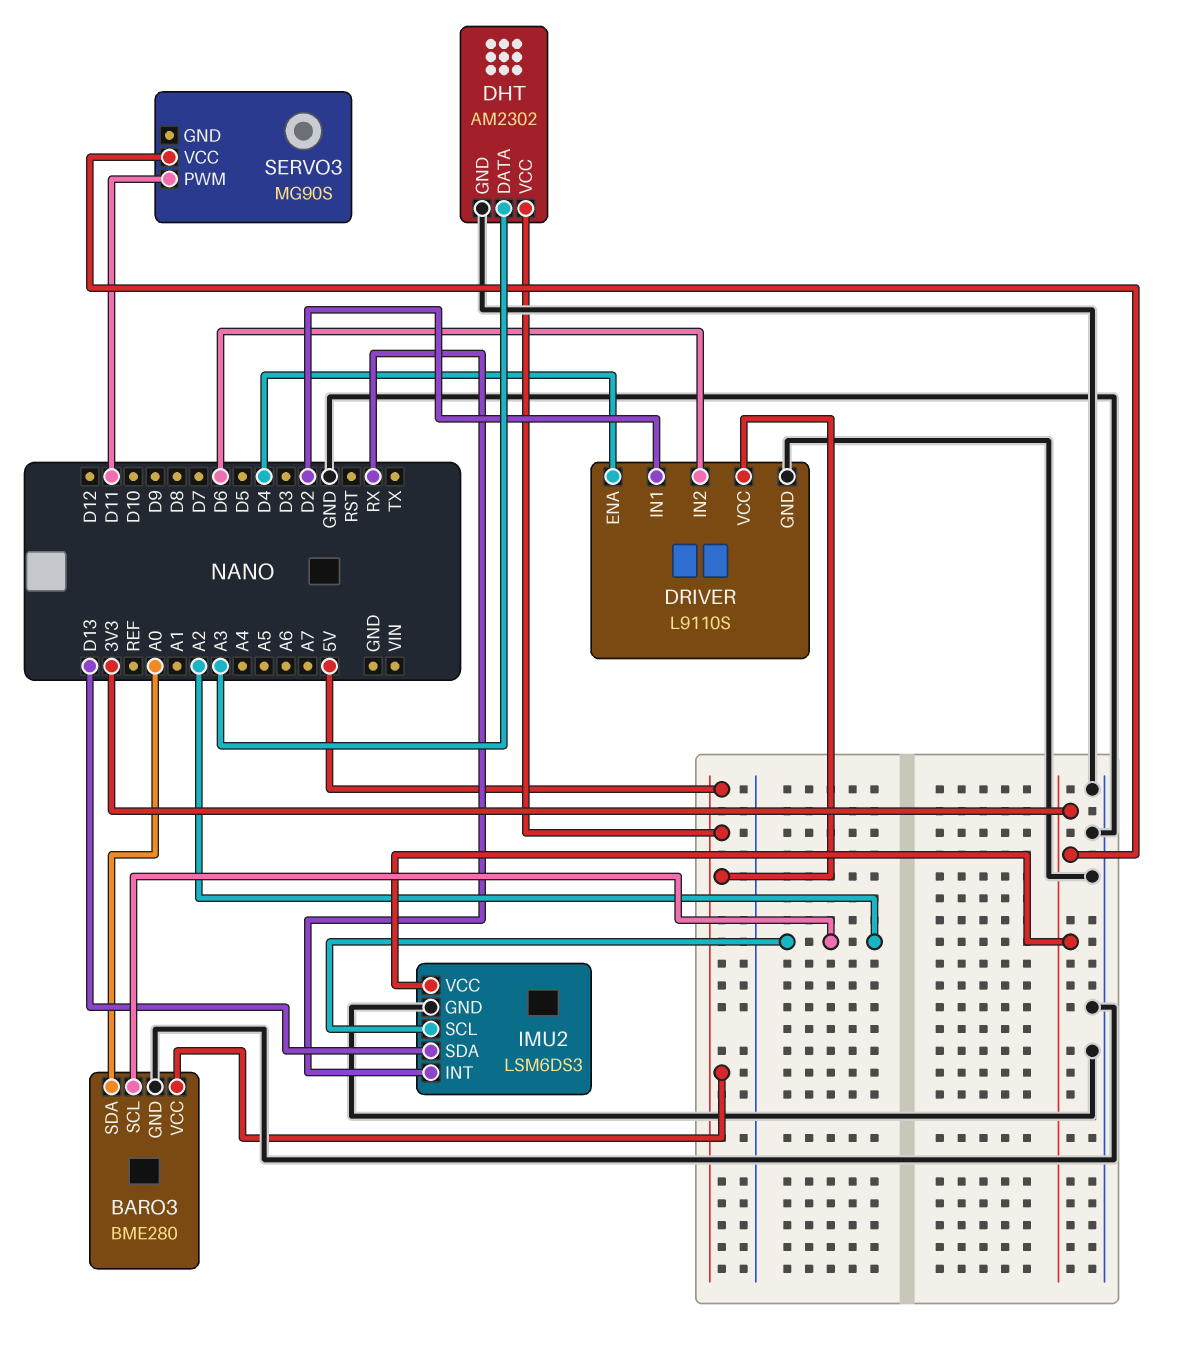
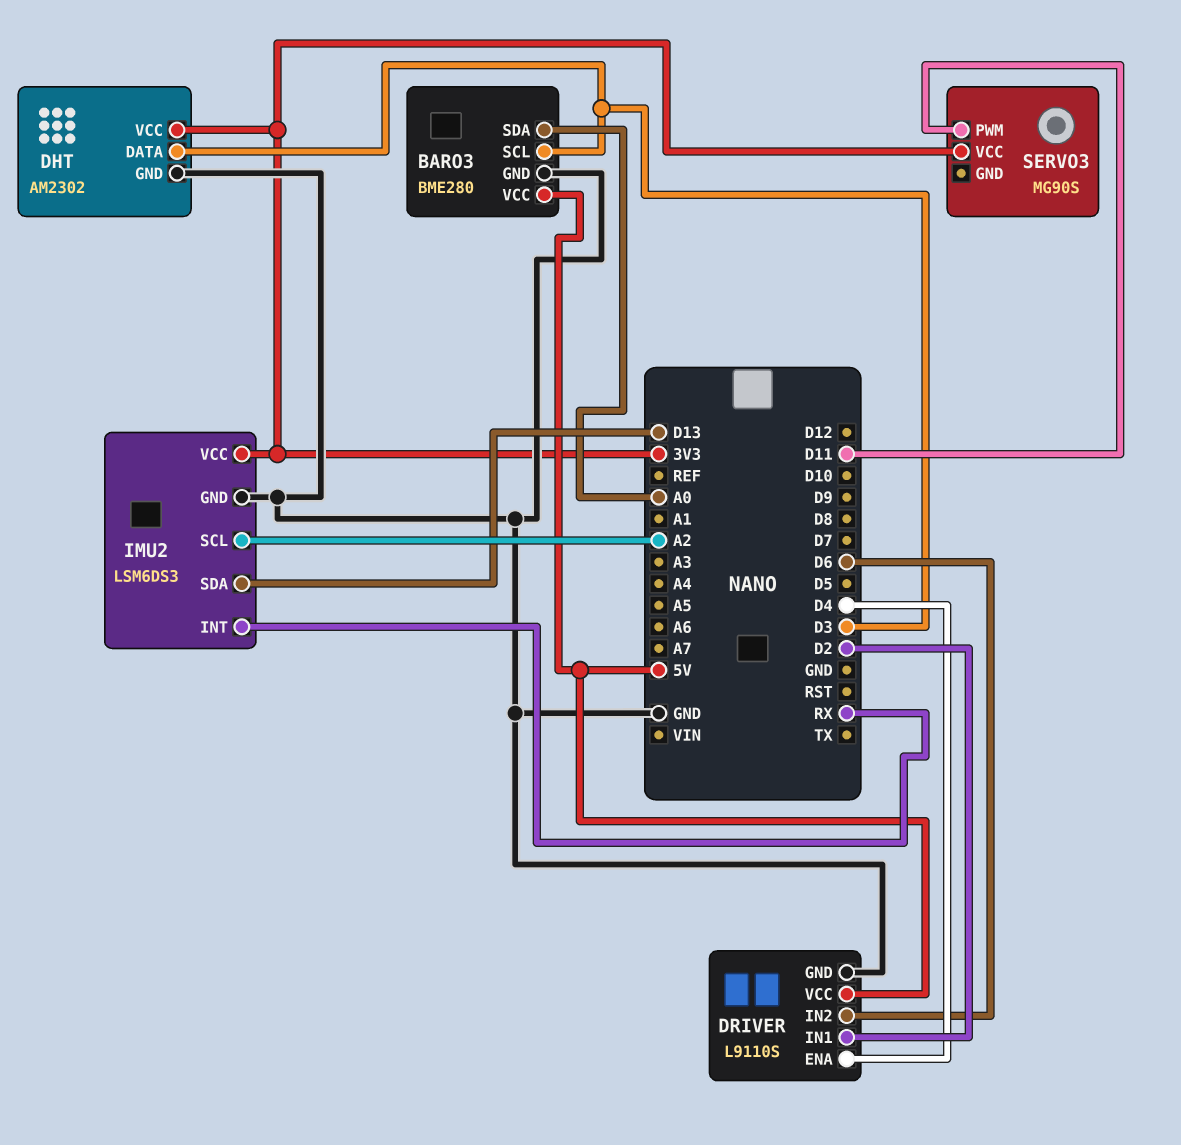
BARO3 pin SCL: A2 -> D3
DHT pin DATA: A3 -> D3
DHT pin VCC: 5V -> 3V3

